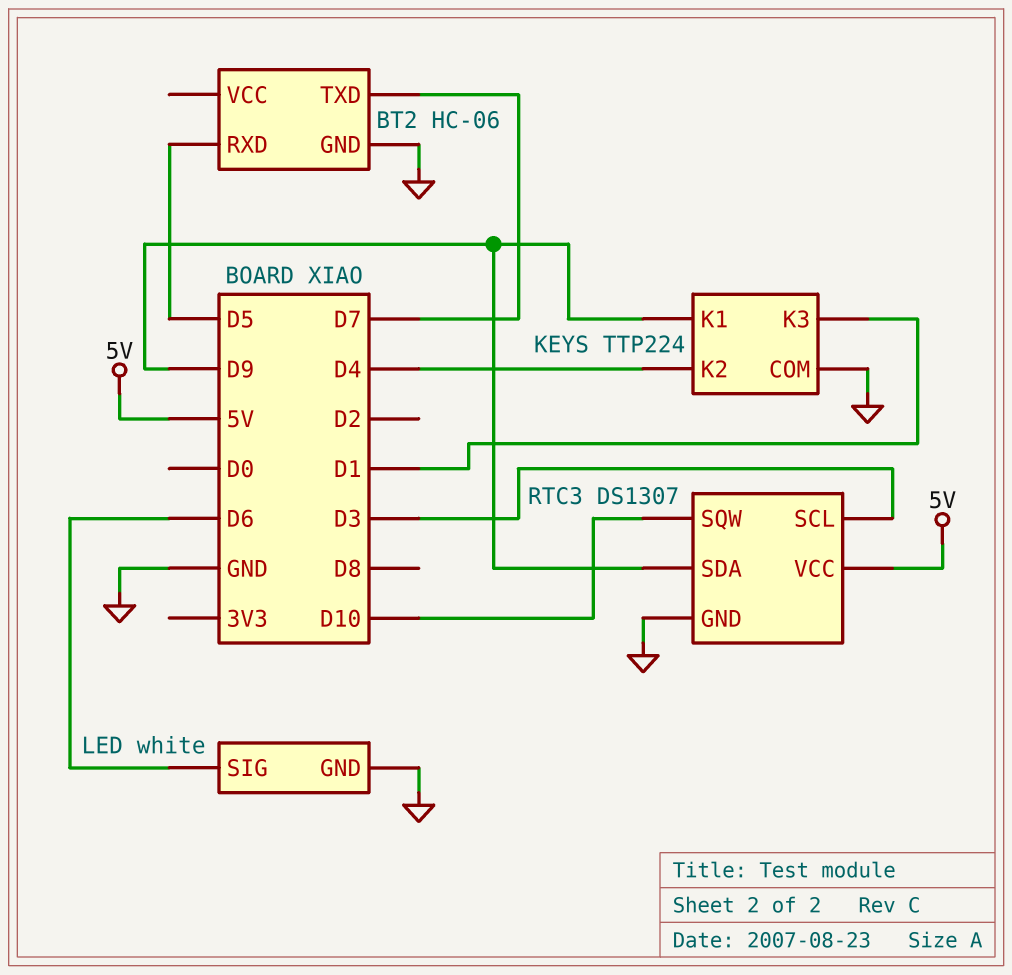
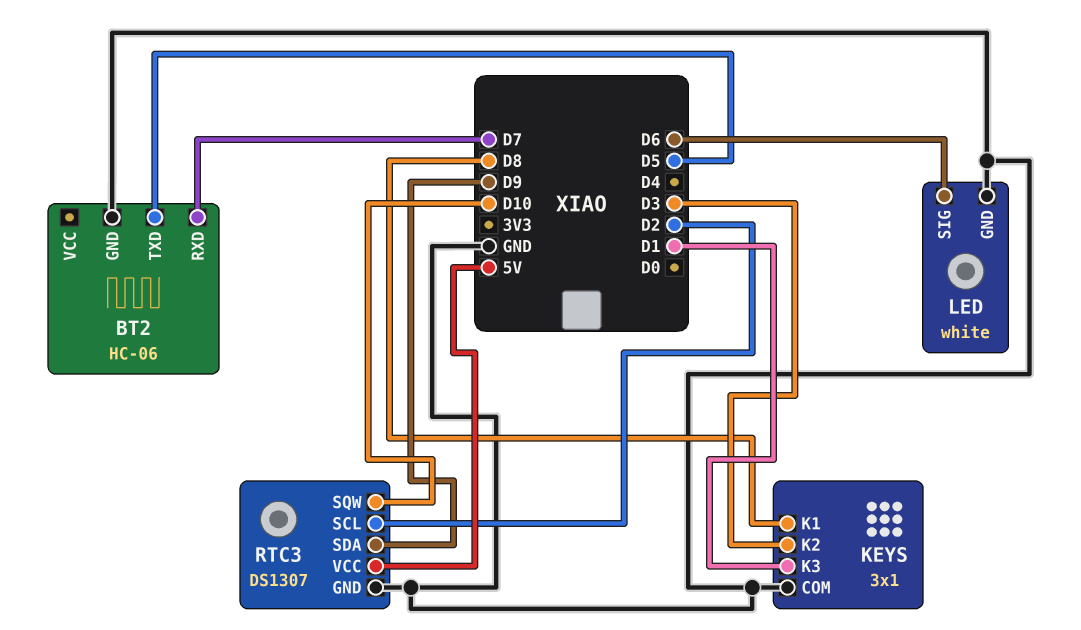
BT2 pin RXD: D5 -> D7
BT2 pin TXD: D7 -> D5
KEYS: TTP224 -> 3x1
KEYS pin K1: D9 -> D8
KEYS pin K2: D4 -> D3
RTC3 pin SCL: D3 -> D2

